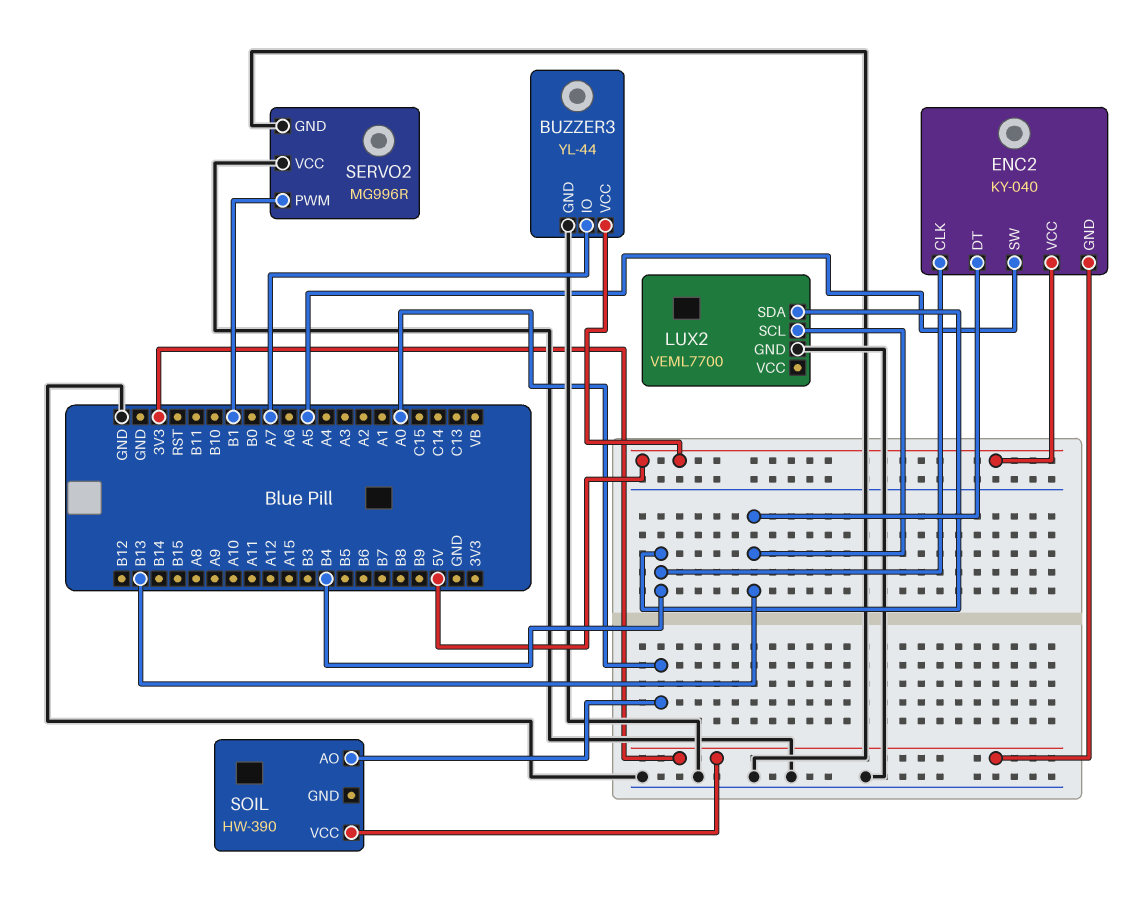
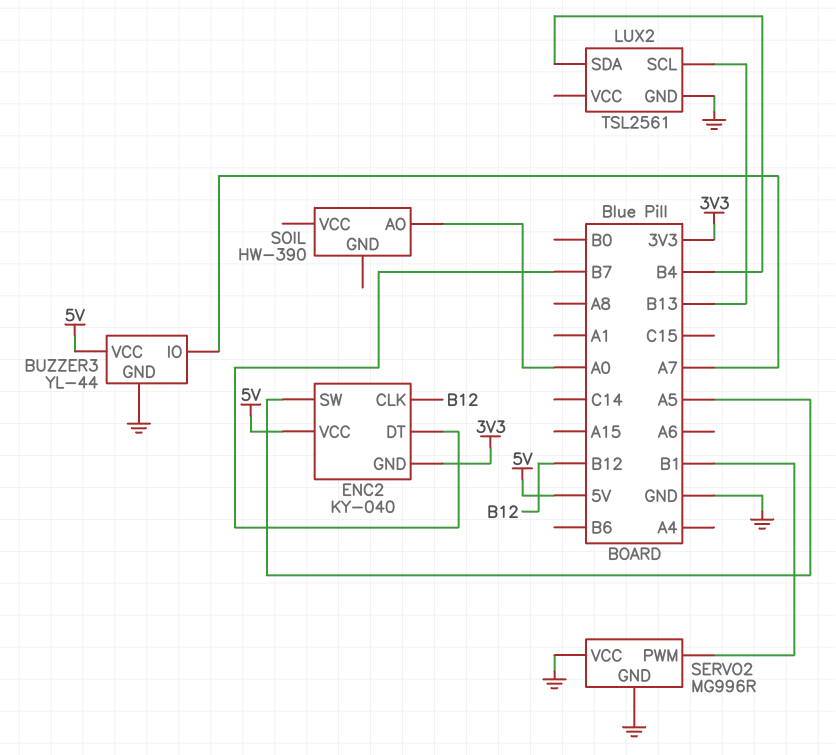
ENC2 pin CLK: B4 -> B12
ENC2 pin DT: B13 -> B7
LUX2: VEML7700 -> TSL2561
SOIL pin VCC: 3V3 -> none

